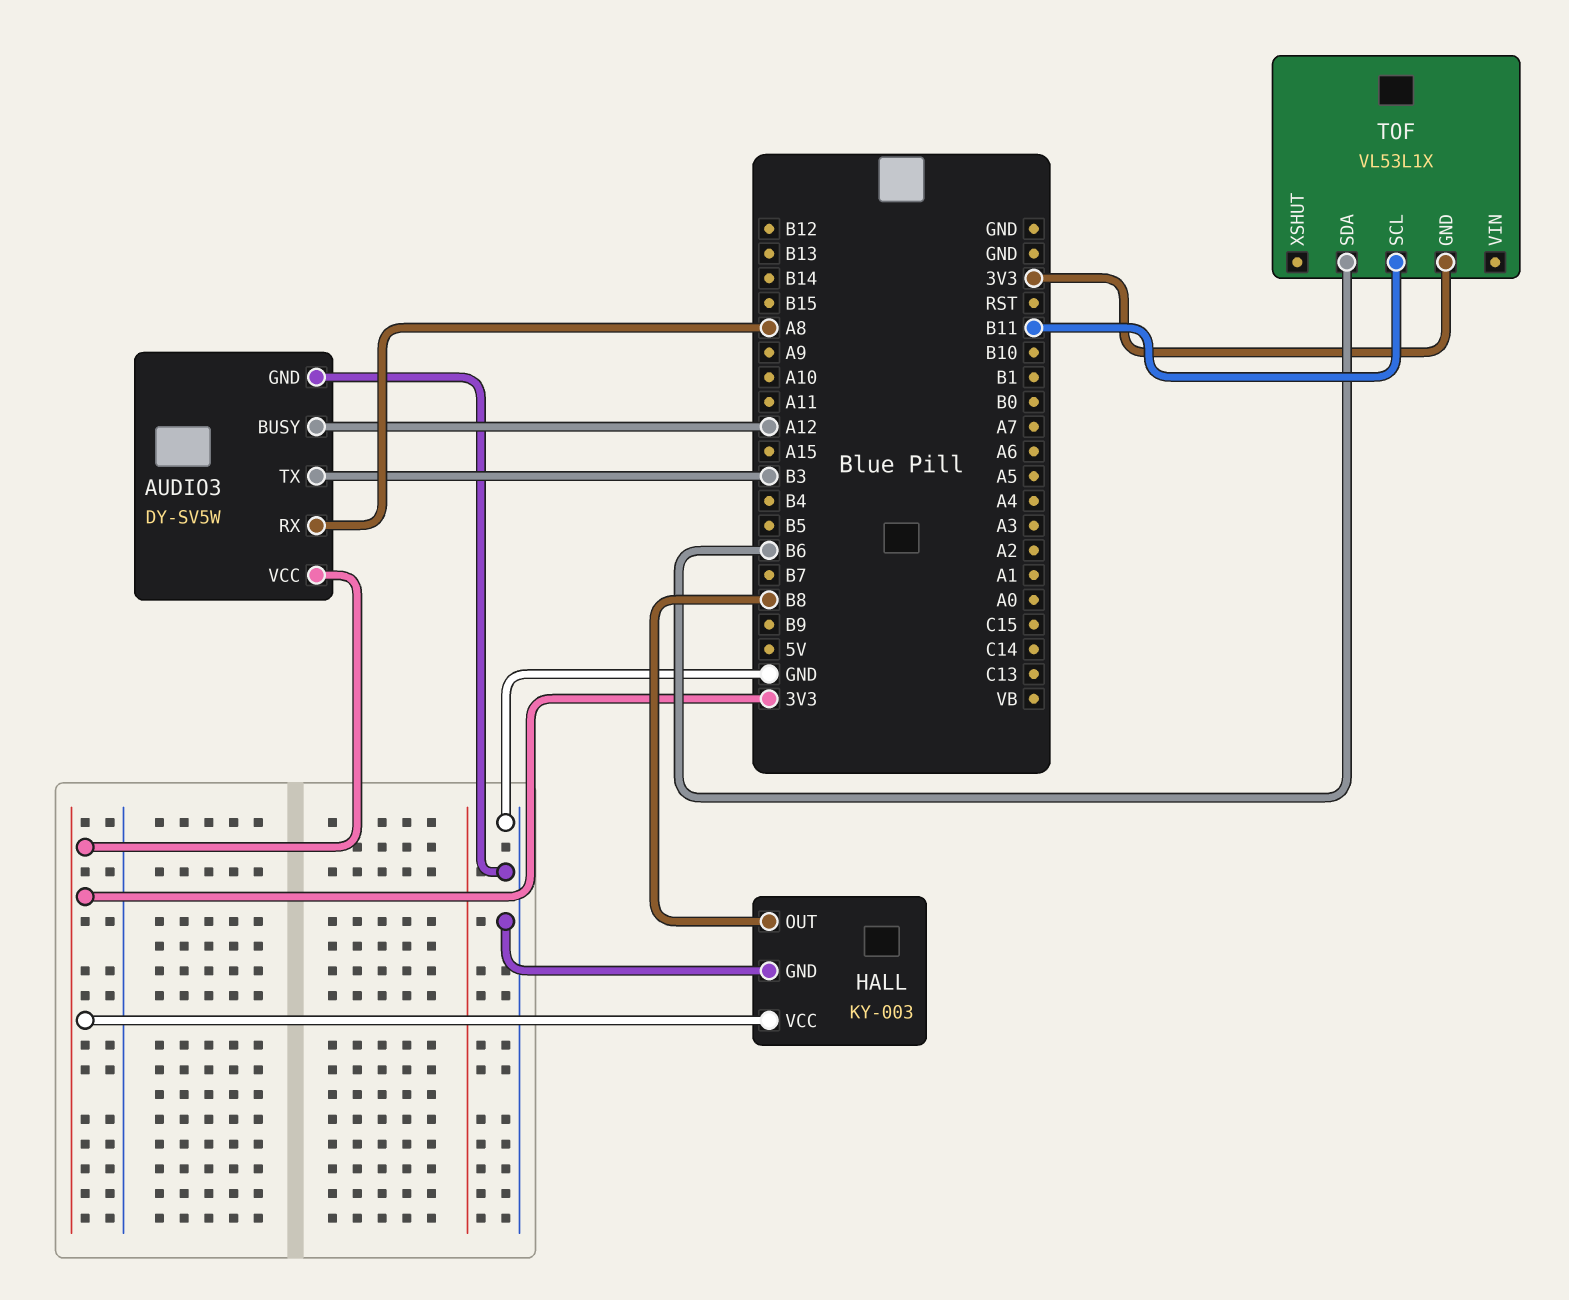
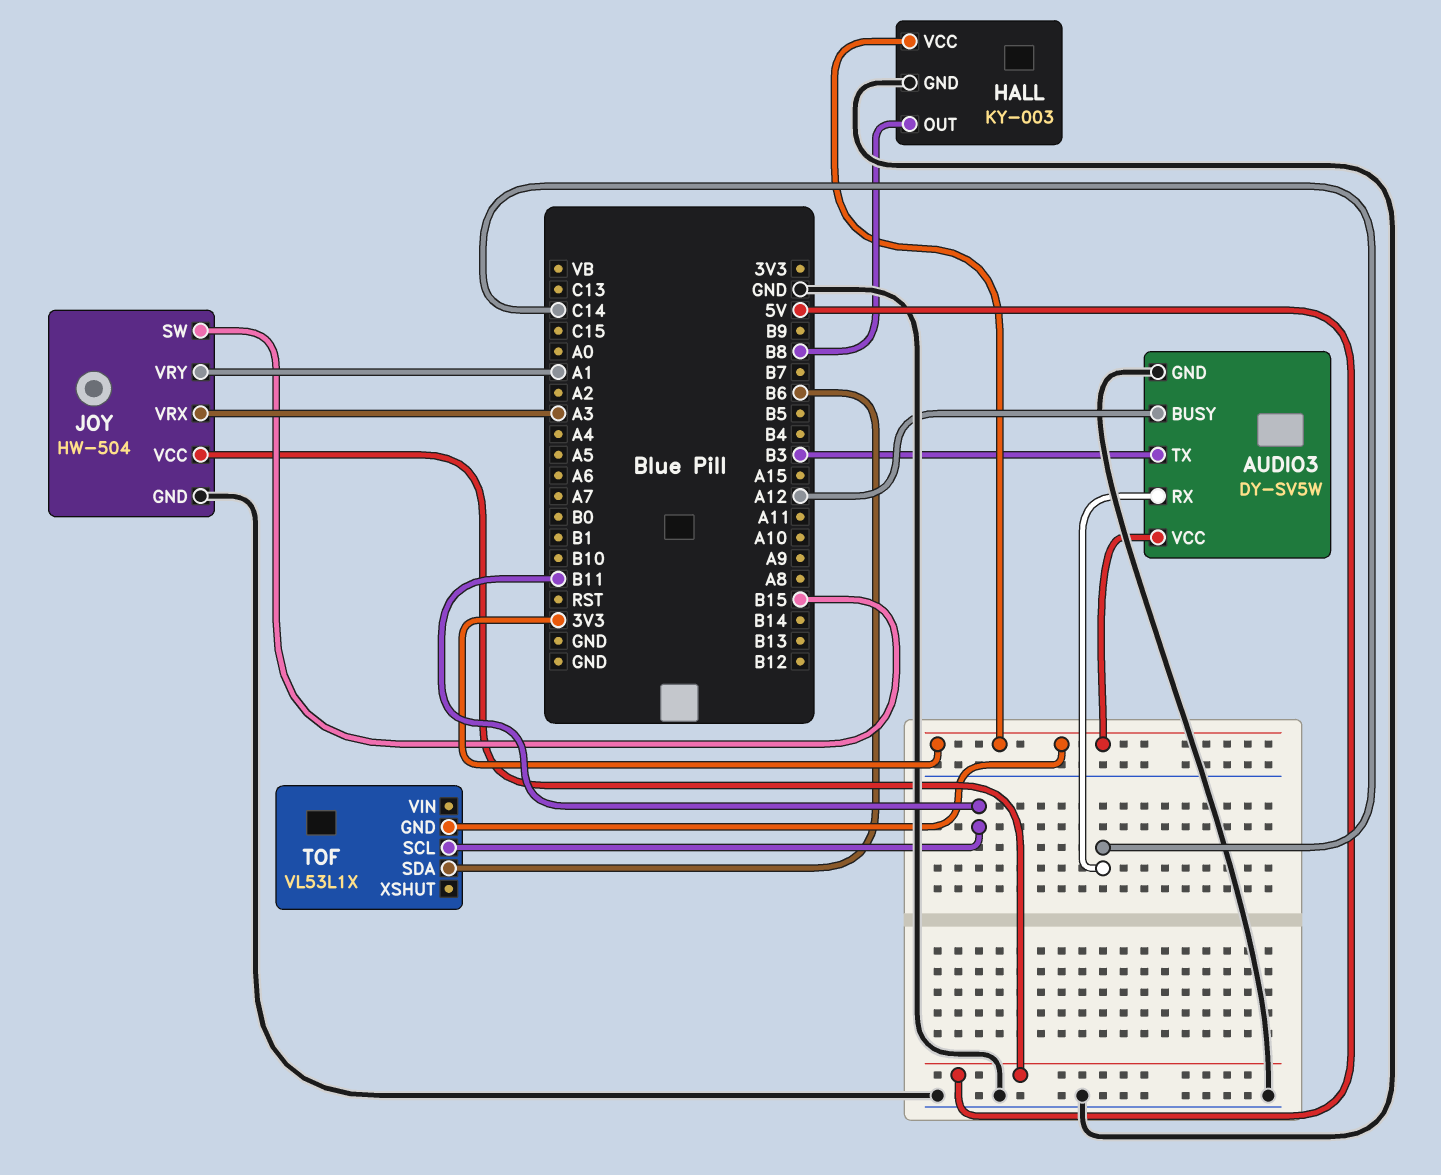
AUDIO3 pin RX: A8 -> C14
JOY: none -> HW-504
JOY pin GND: none -> GND
JOY pin SW: none -> B15
JOY pin VCC: none -> 5V
JOY pin VRX: none -> A3
JOY pin VRY: none -> A1

